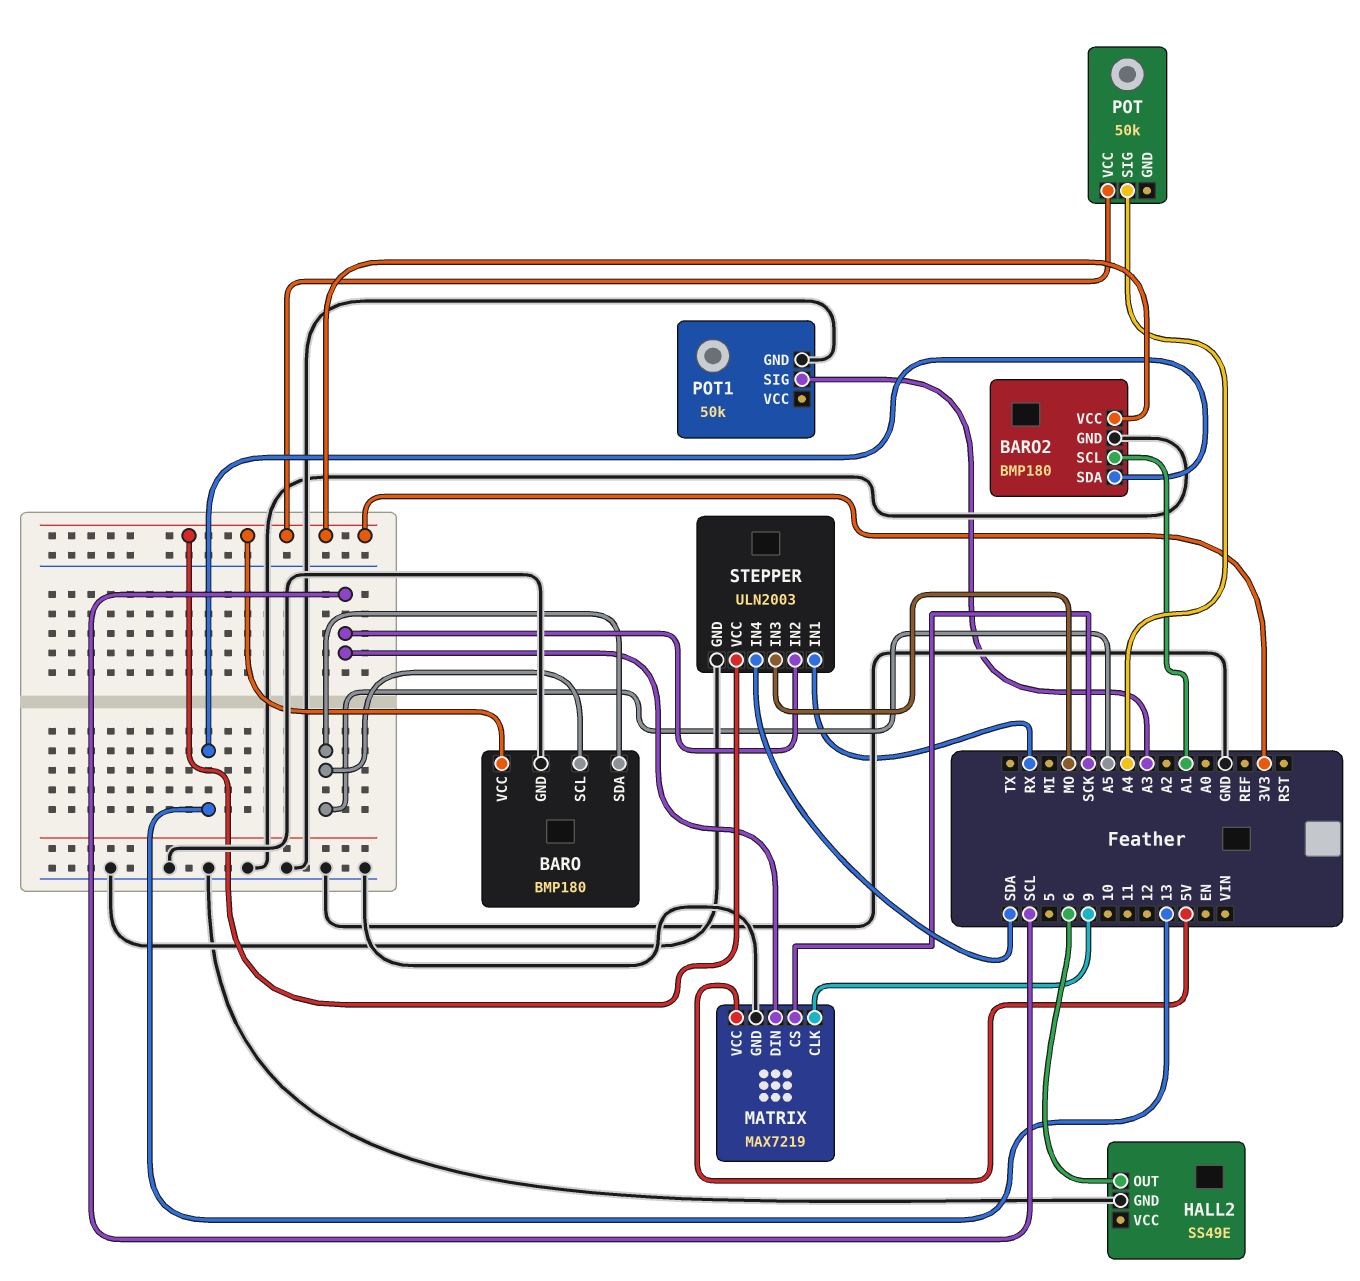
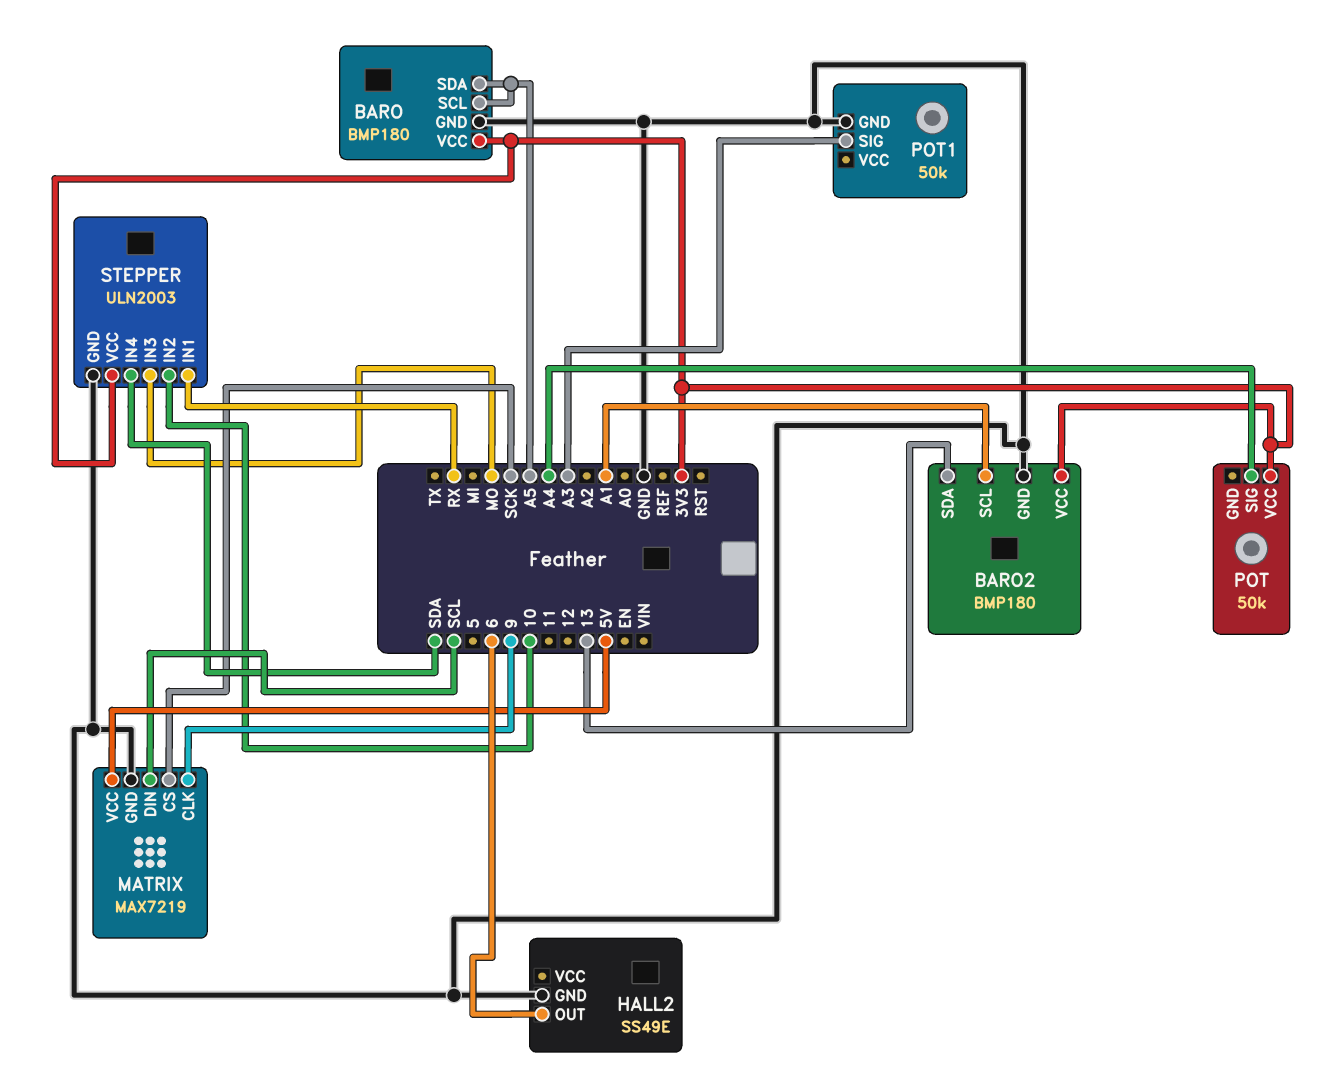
STEPPER pin IN2: SCL -> 10

